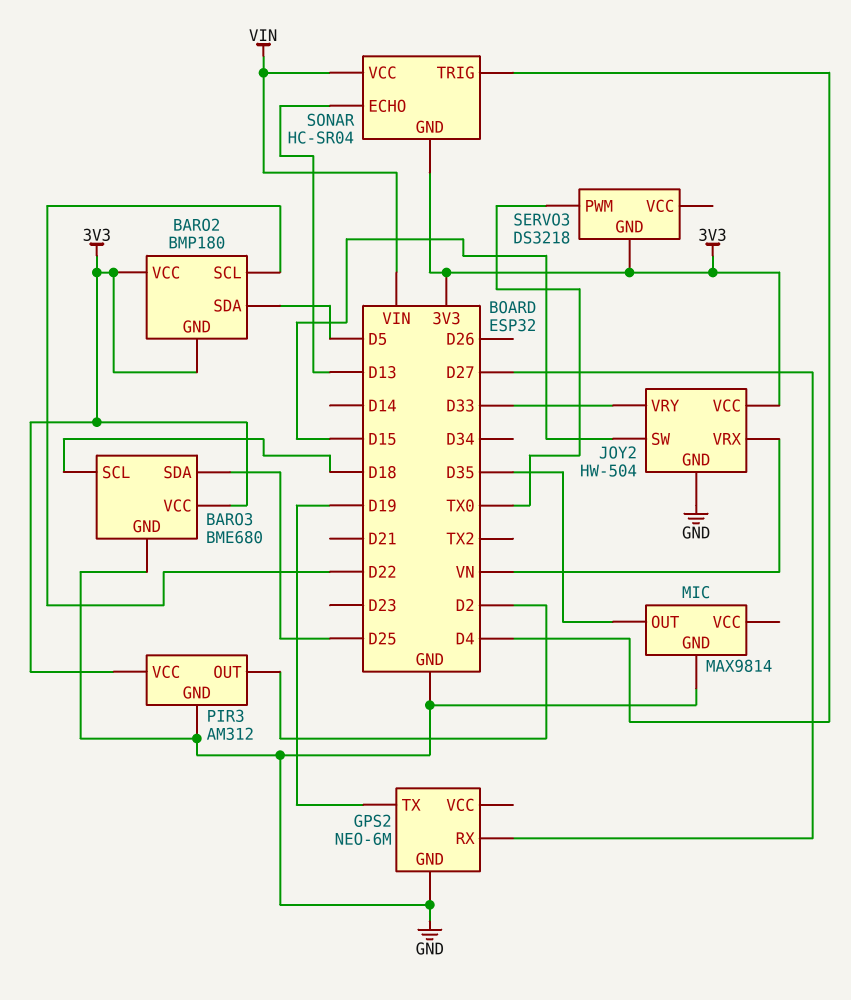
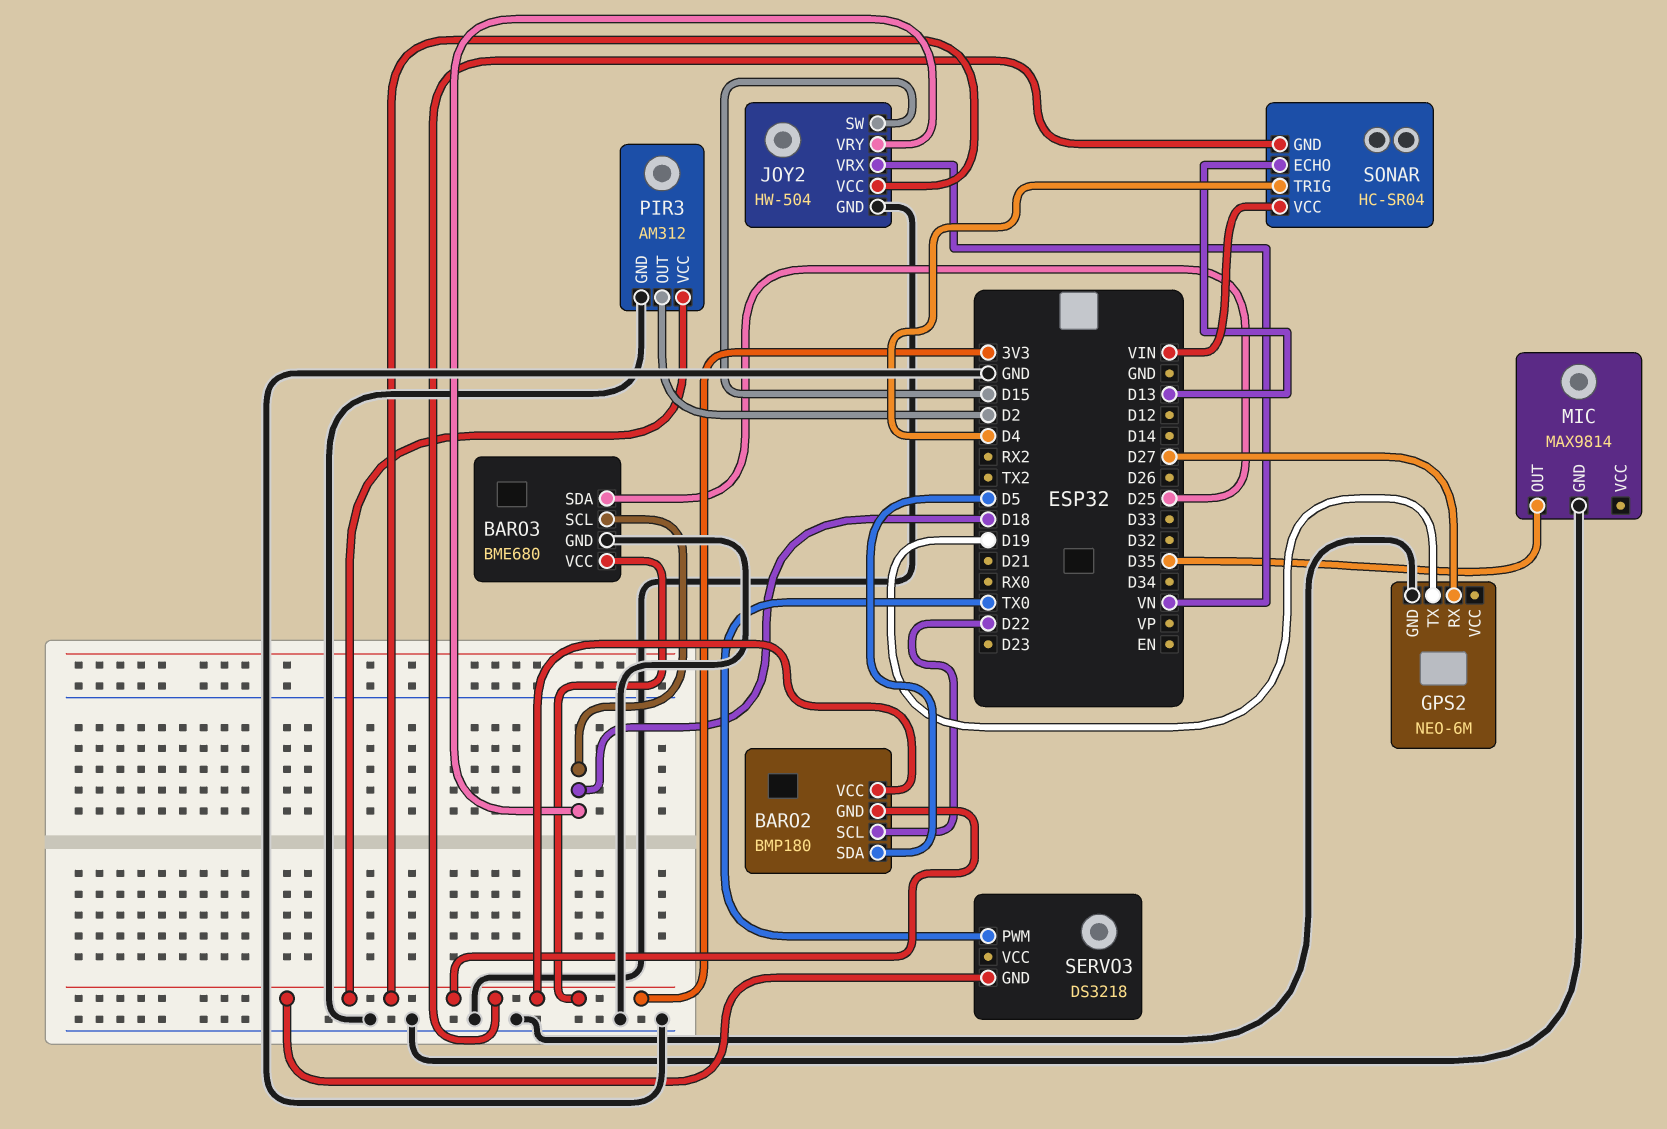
JOY2 pin VRY: D33 -> D18

